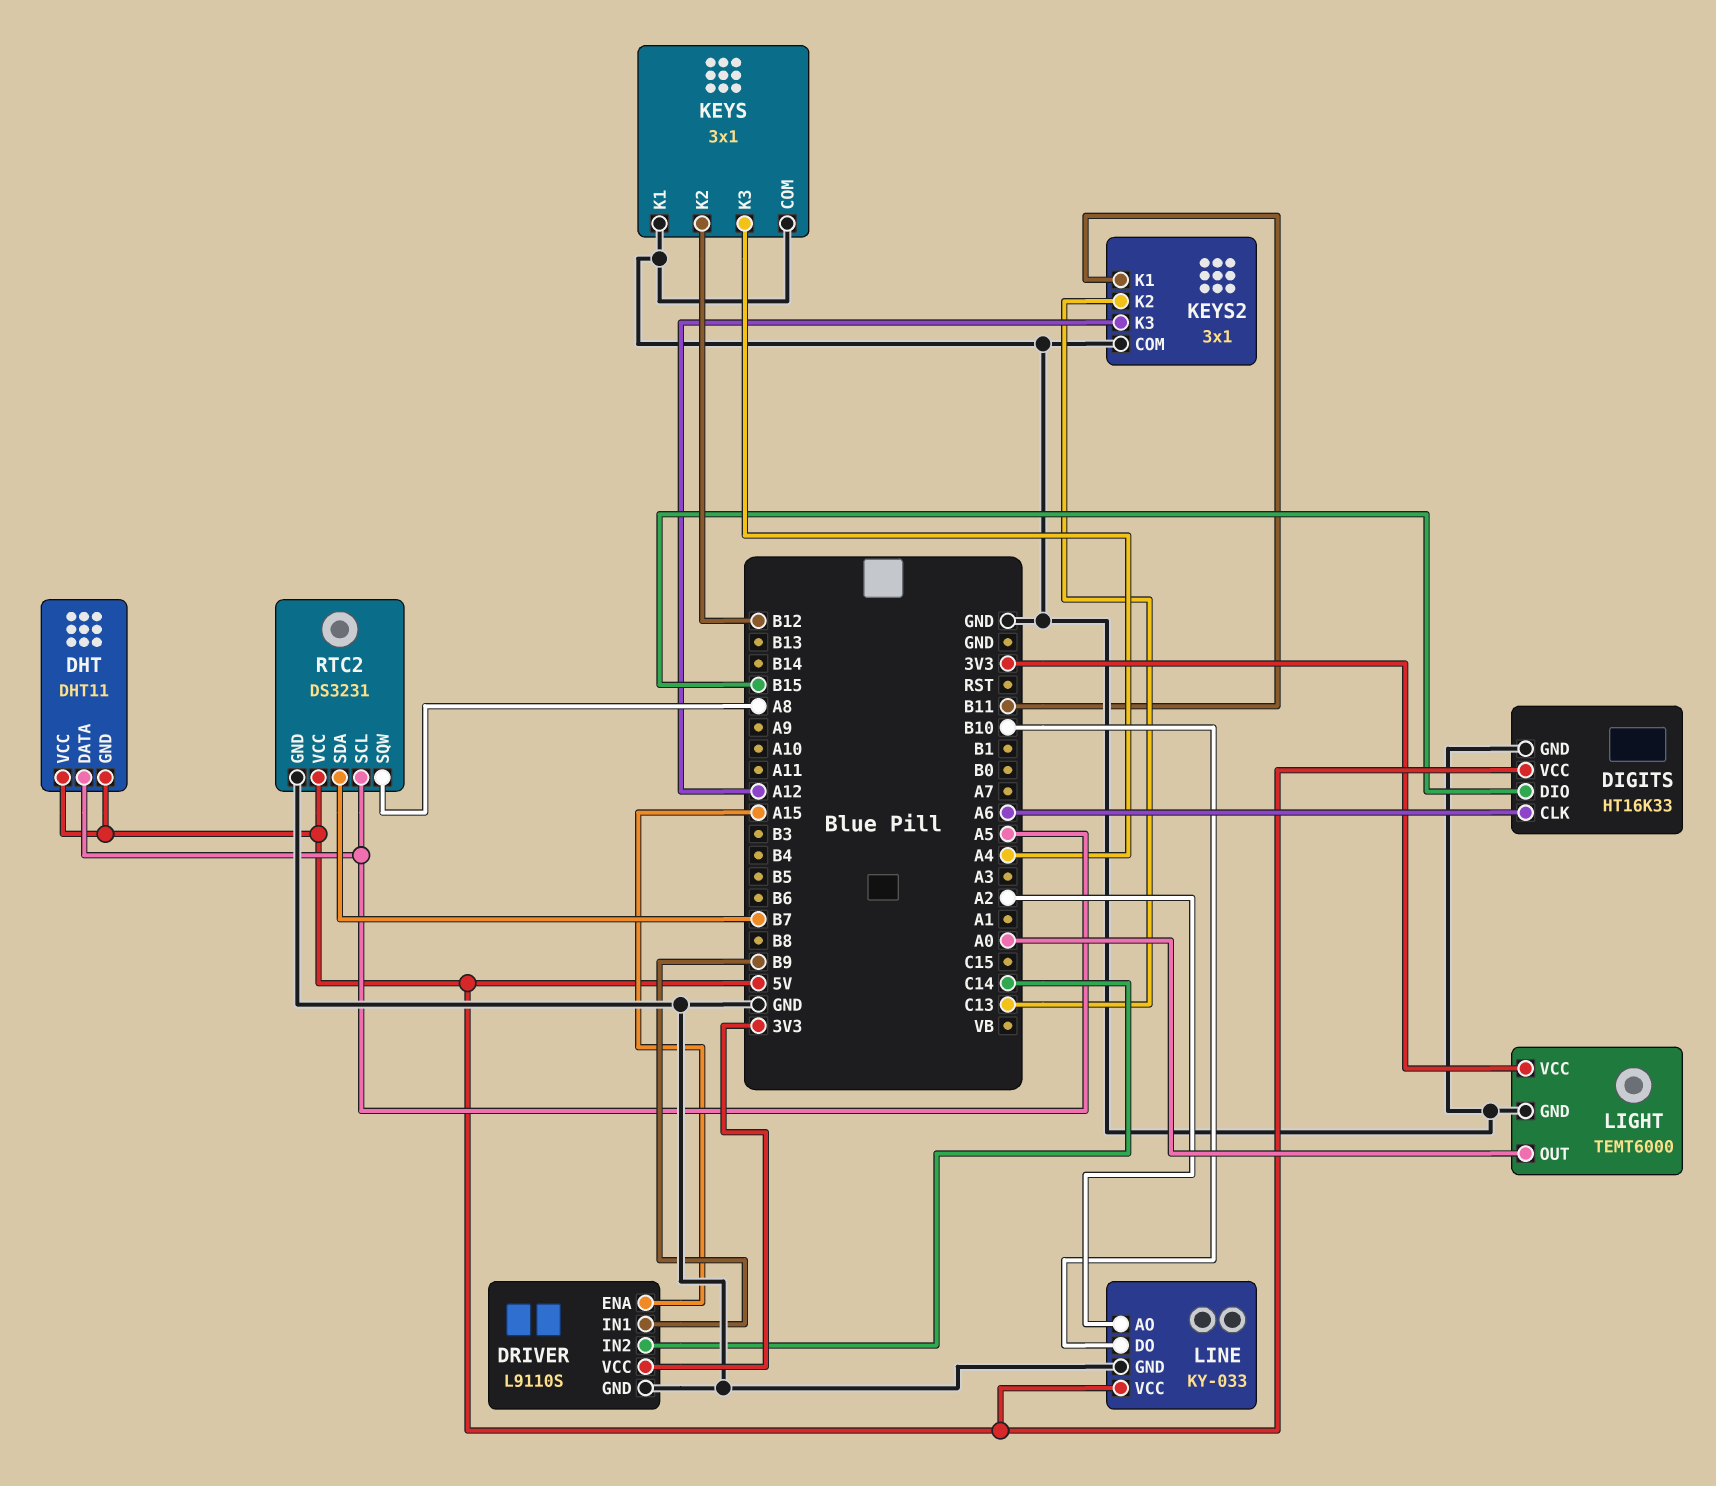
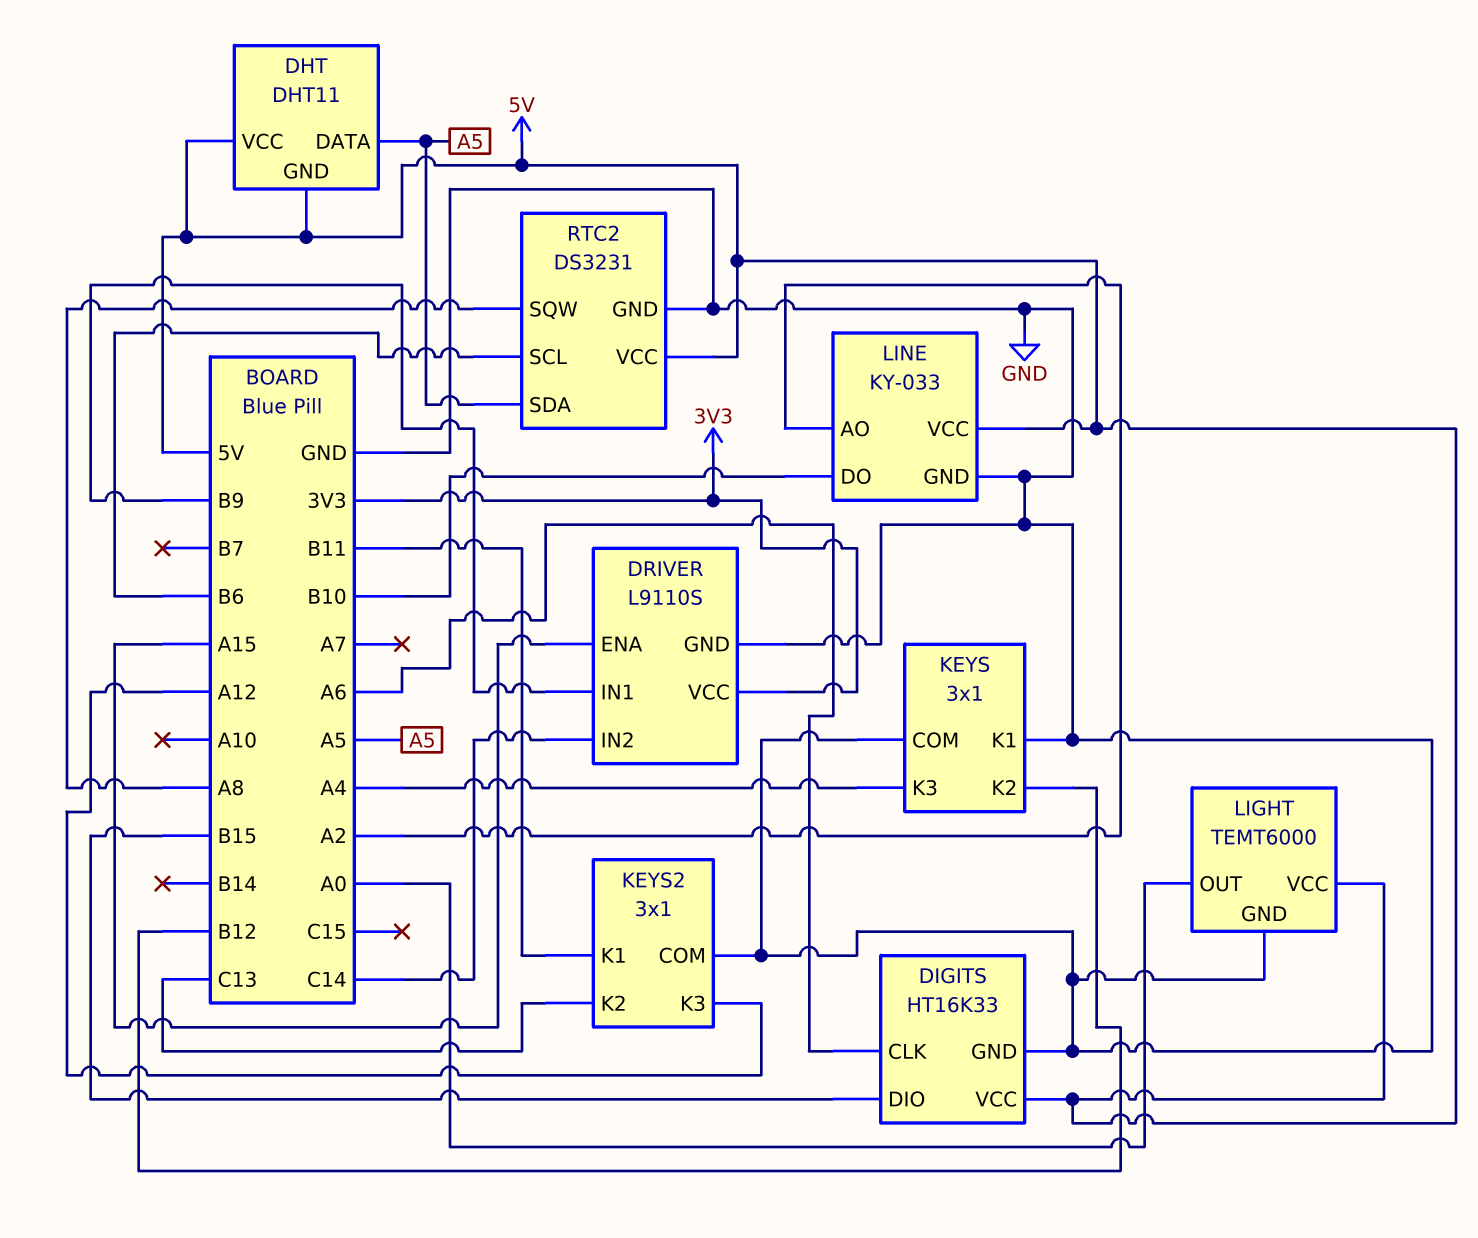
LIGHT pin VCC: 3V3 -> 5V
RTC2 pin SCL: A5 -> B6
RTC2 pin SDA: B7 -> A5

